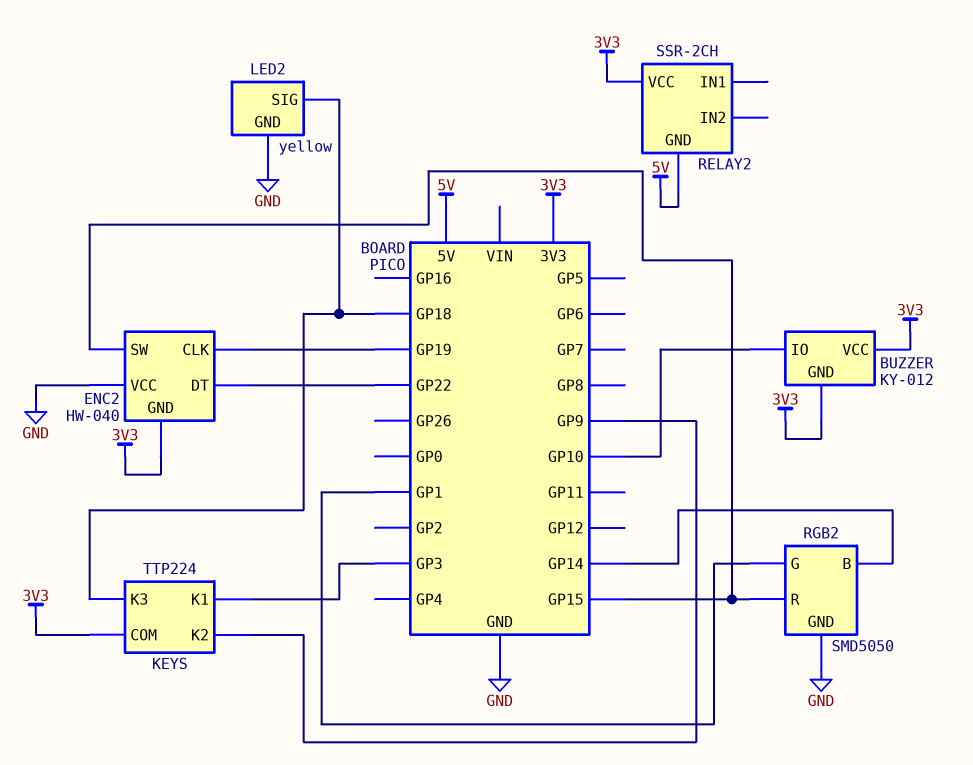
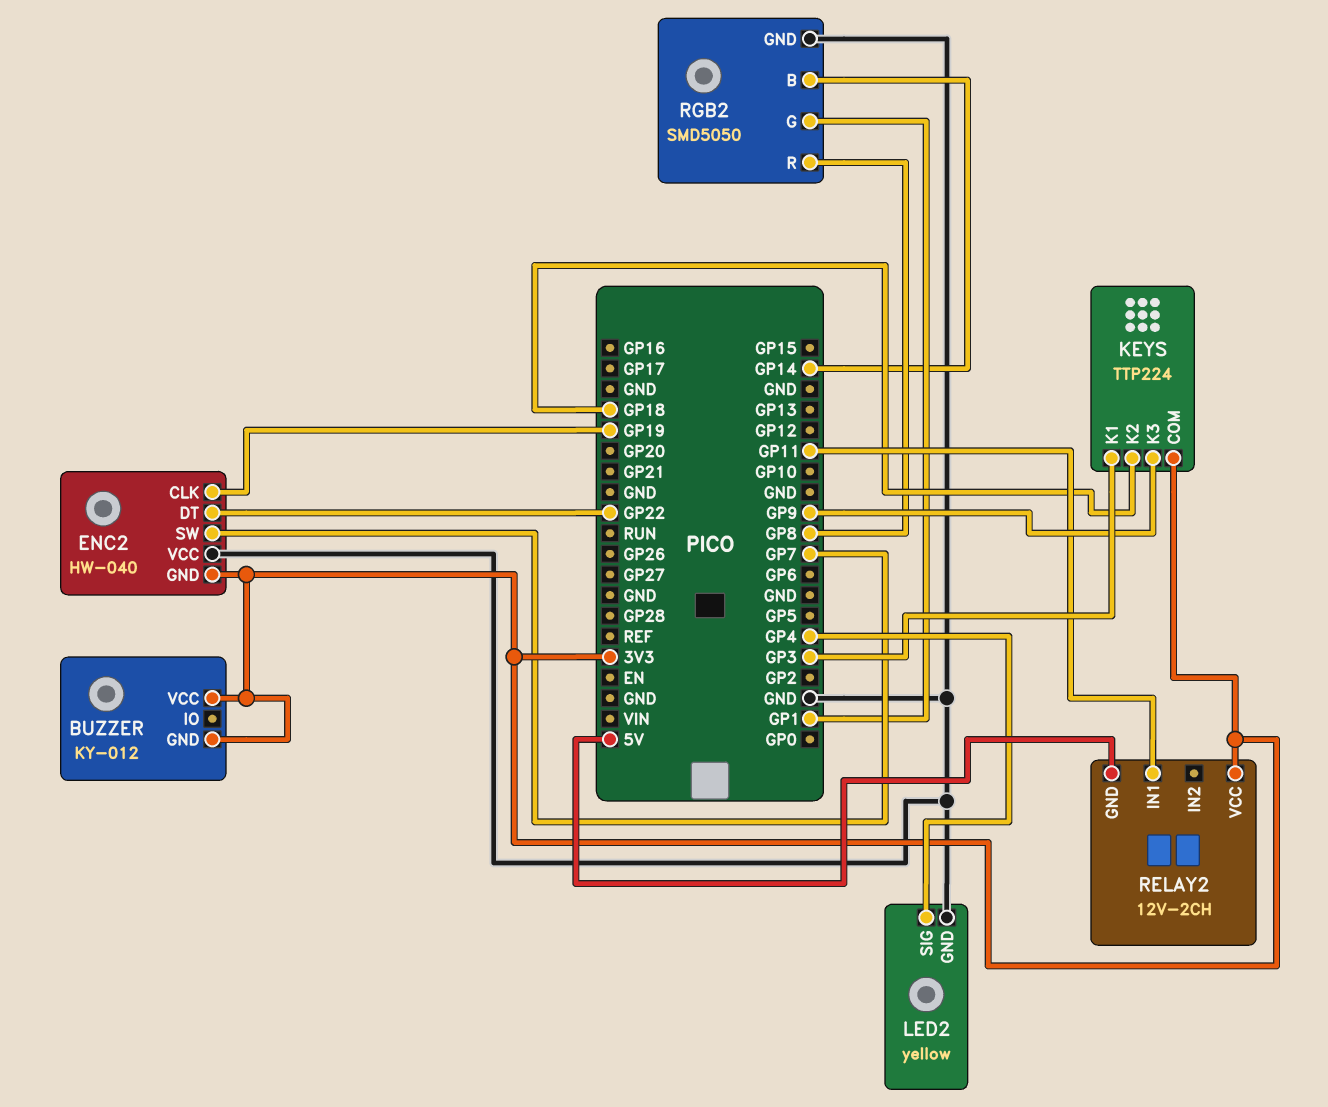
BUZZER pin IO: GP10 -> none
ENC2 pin SW: GP15 -> GP7
KEYS pin K2: GP9 -> GP18
KEYS pin K3: GP18 -> GP9
LED2 pin SIG: GP18 -> GP4
RELAY2: SSR-2CH -> 12V-2CH
RELAY2 pin IN1: none -> GP11
RGB2 pin R: GP15 -> GP8

